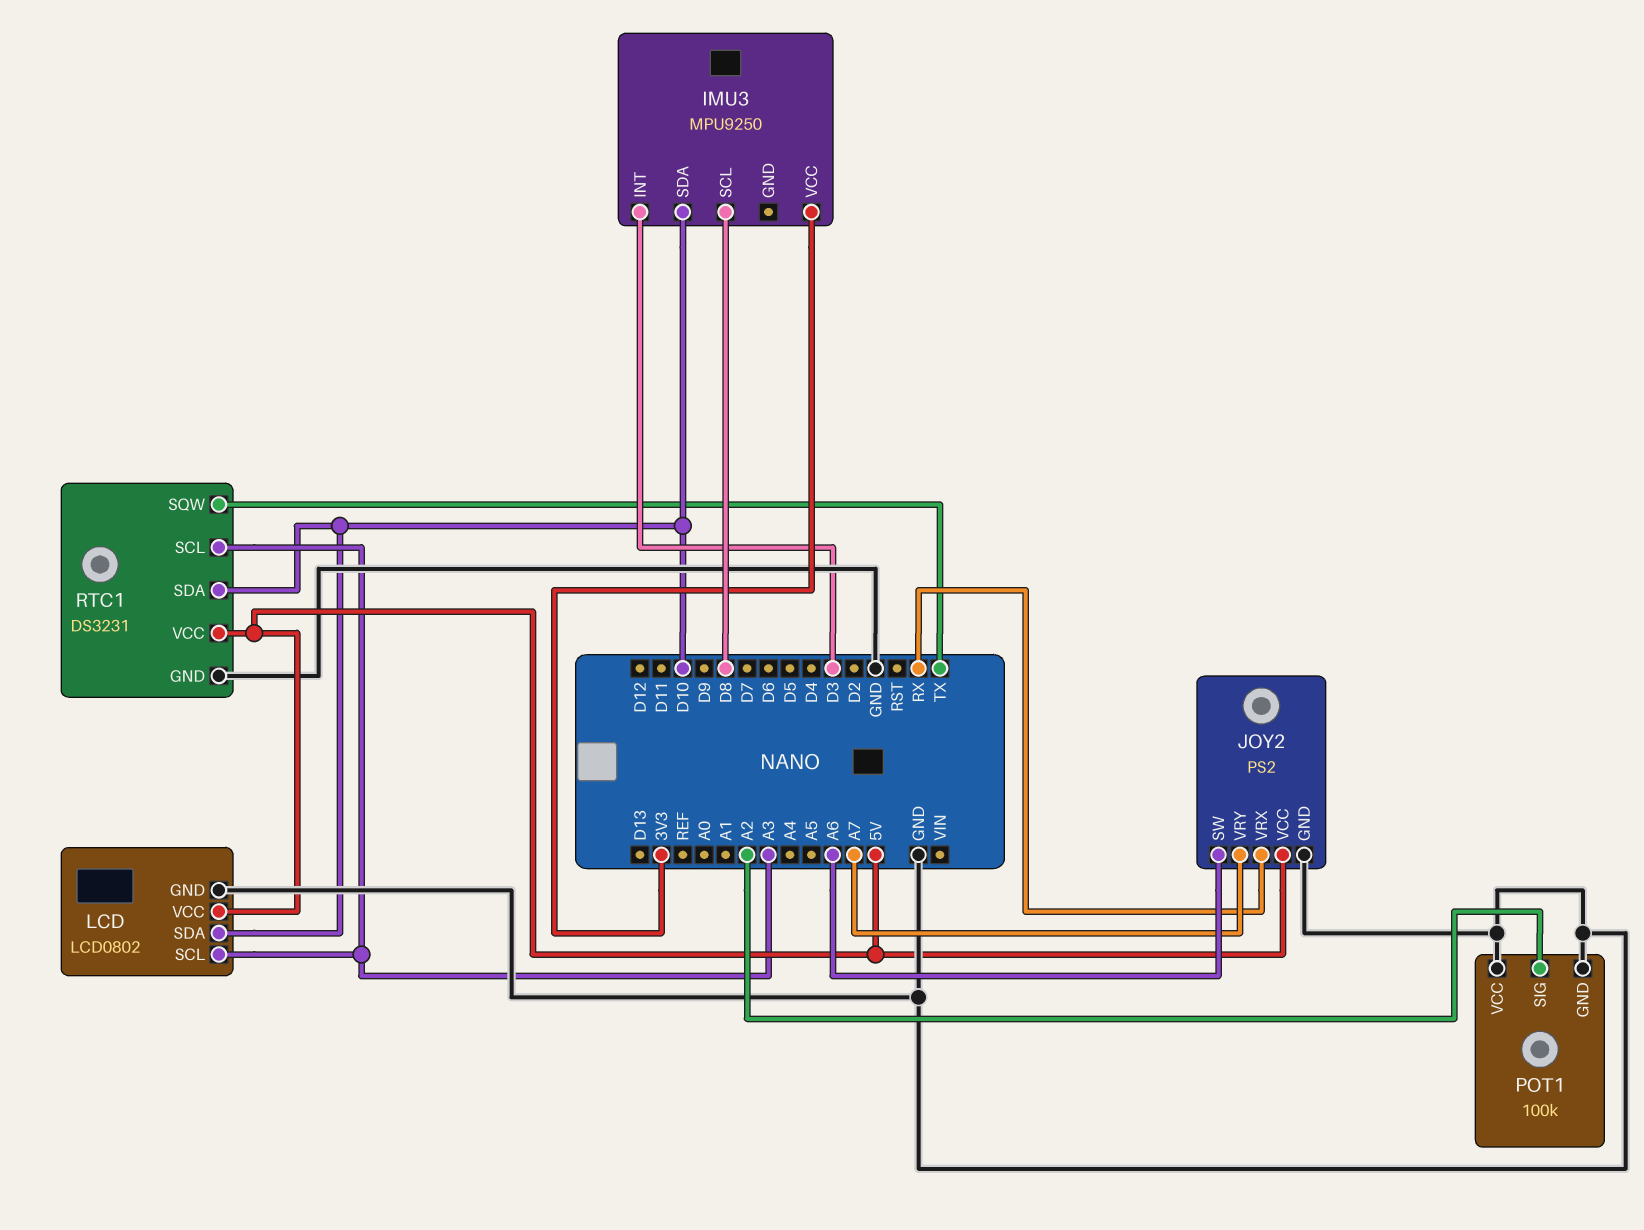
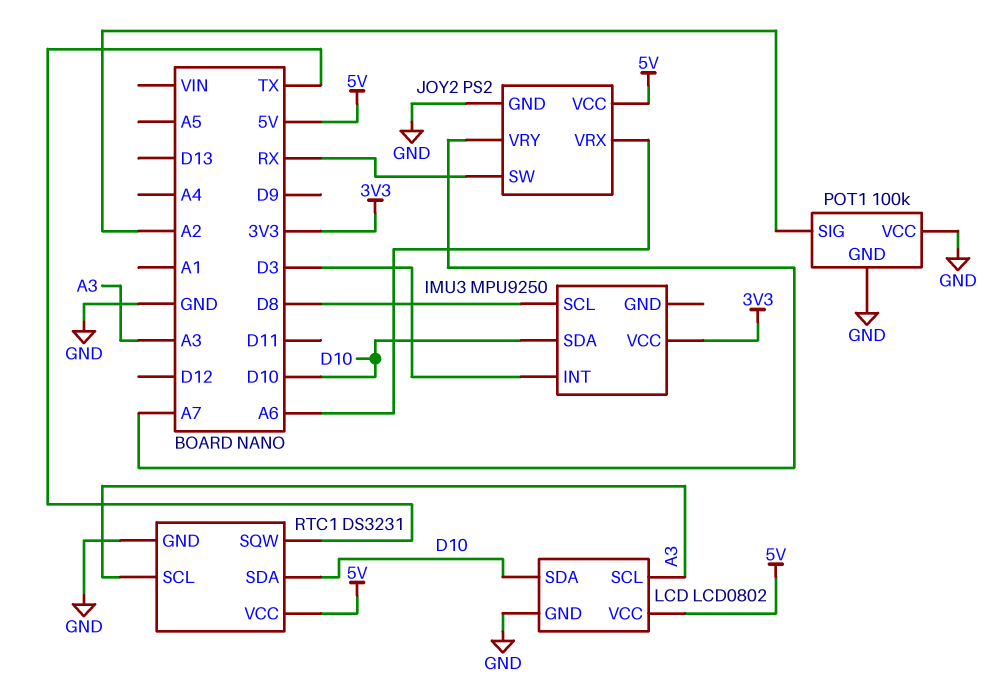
JOY2 pin SW: A6 -> RX
JOY2 pin VRX: RX -> A6

